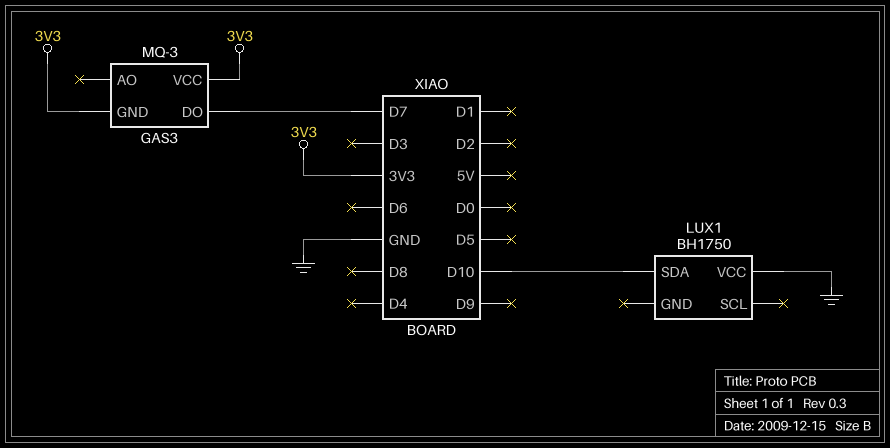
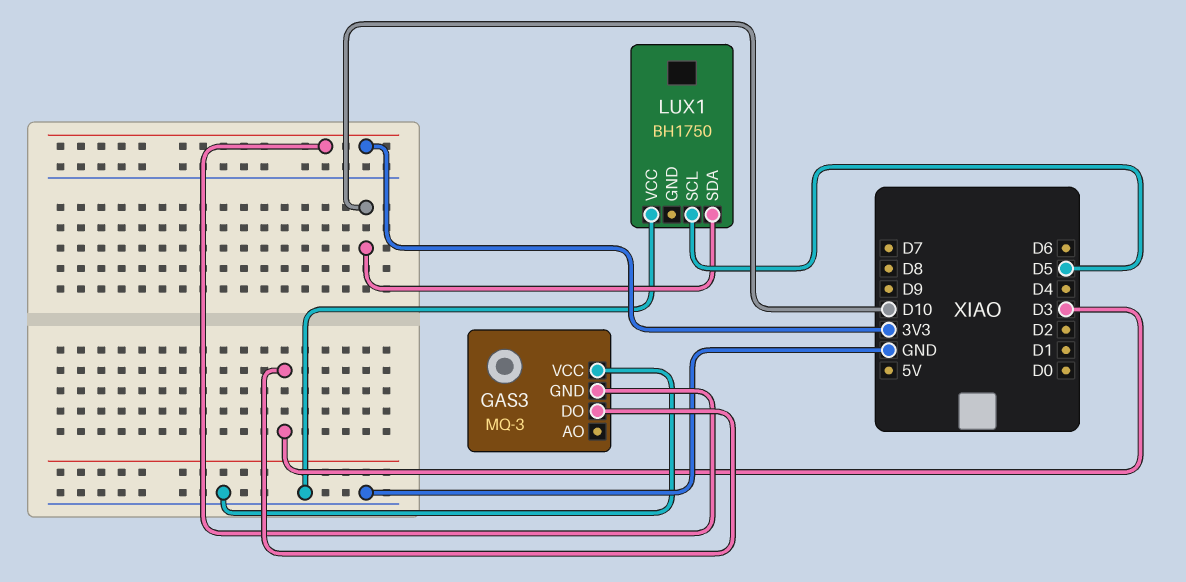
GAS3 pin DO: D7 -> D3
GAS3 pin VCC: 3V3 -> GND
LUX1 pin SCL: none -> D5

